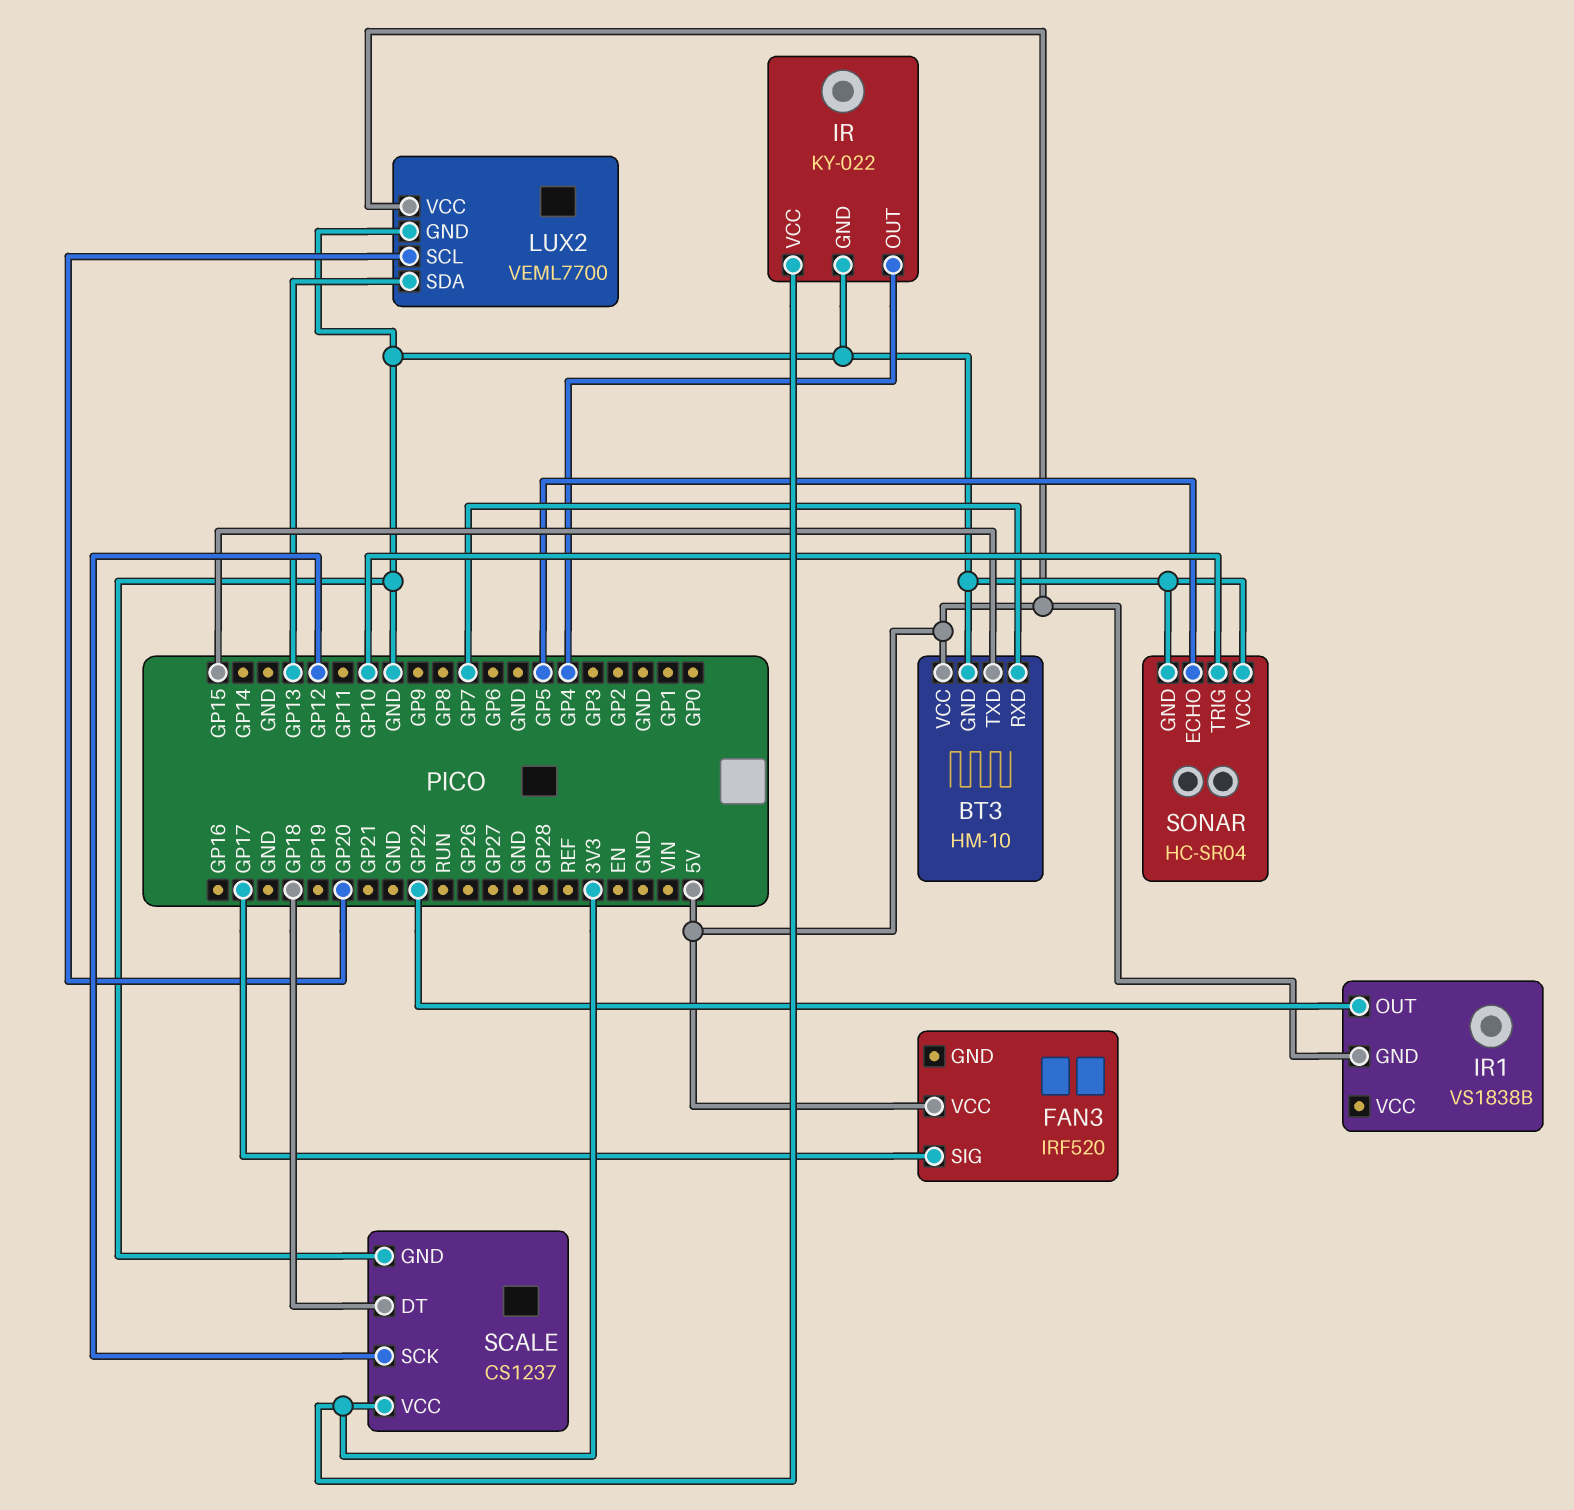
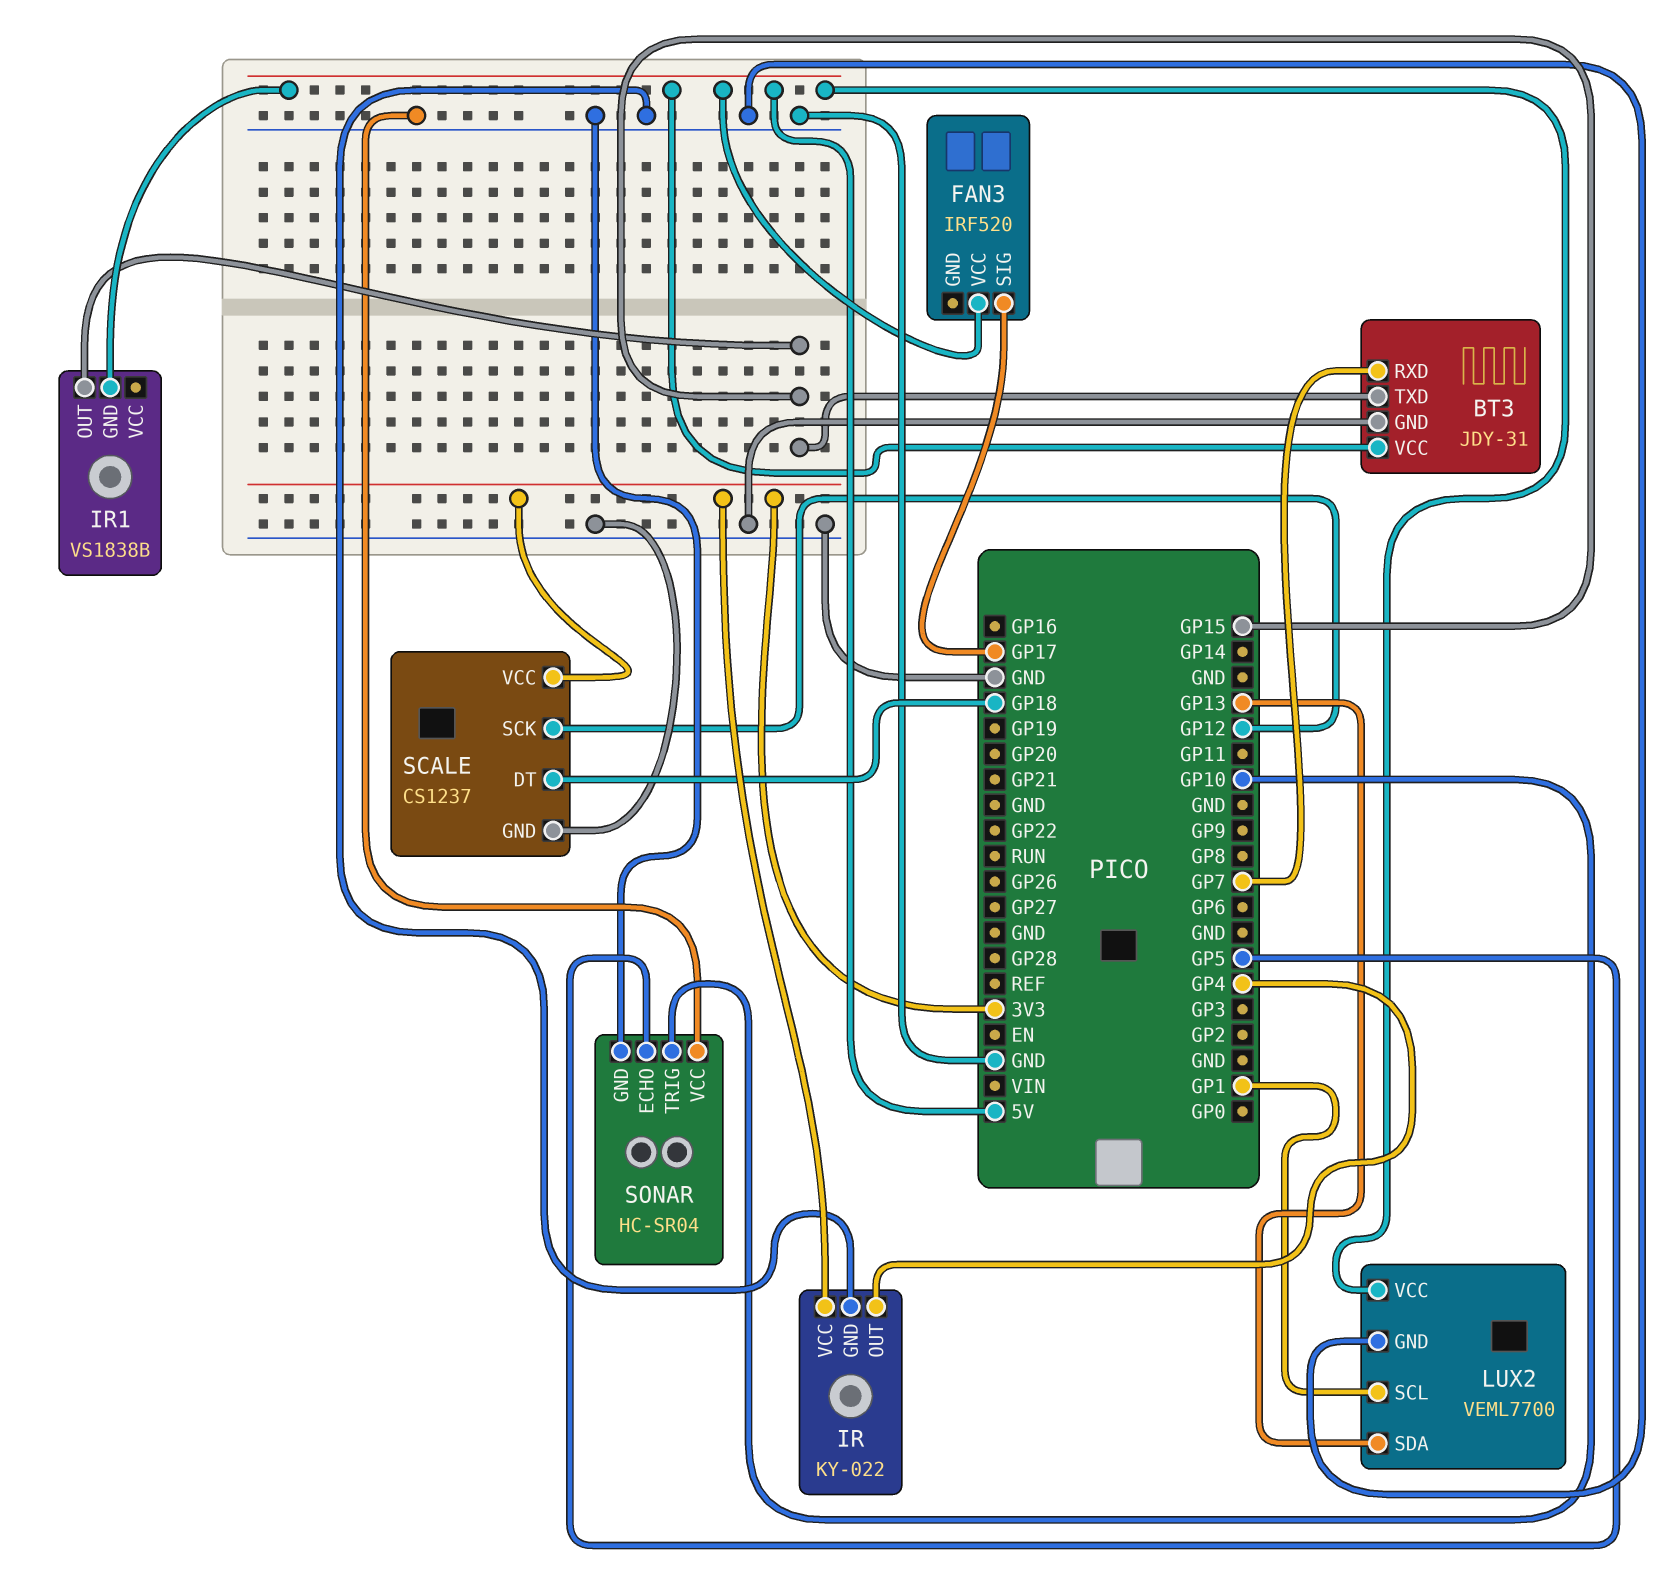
BT3: HM-10 -> JDY-31
IR1 pin OUT: GP22 -> GP15
LUX2 pin SCL: GP20 -> GP1

